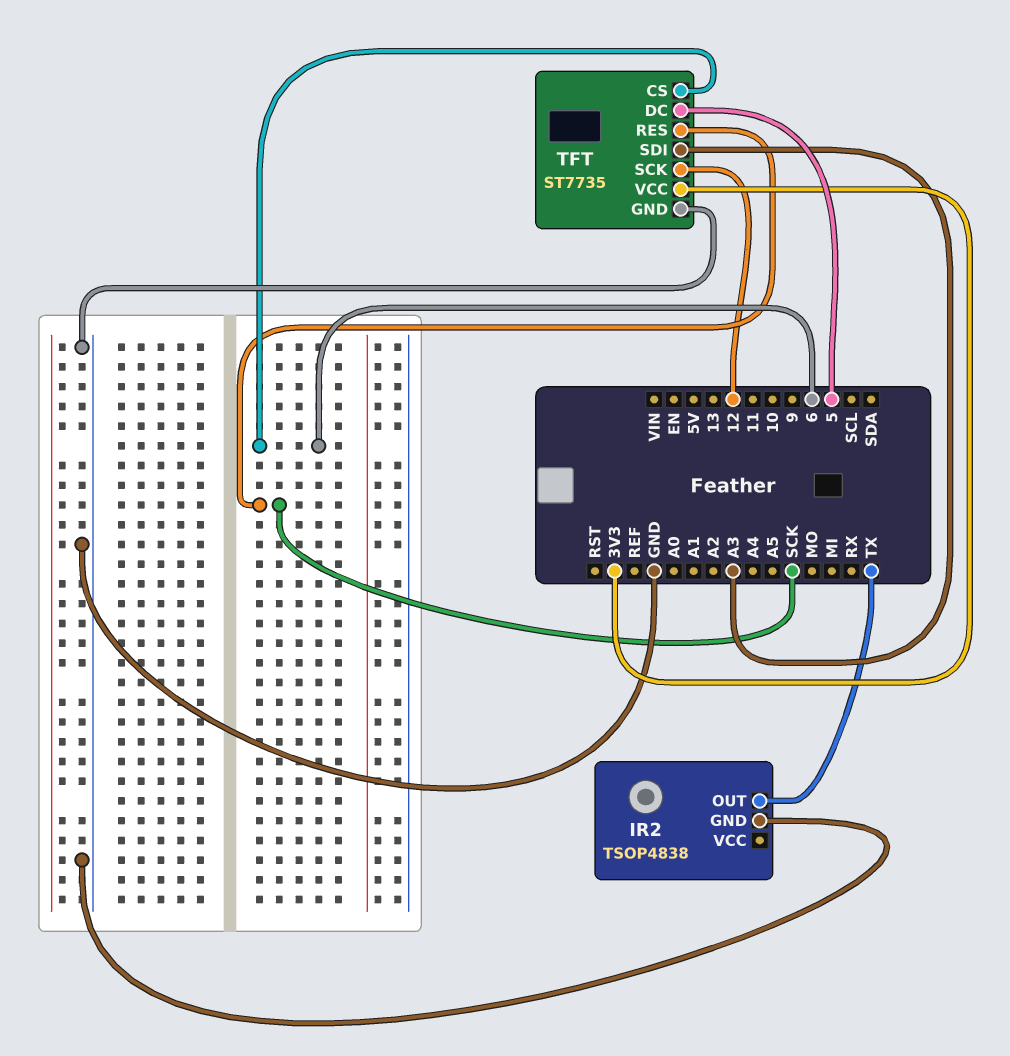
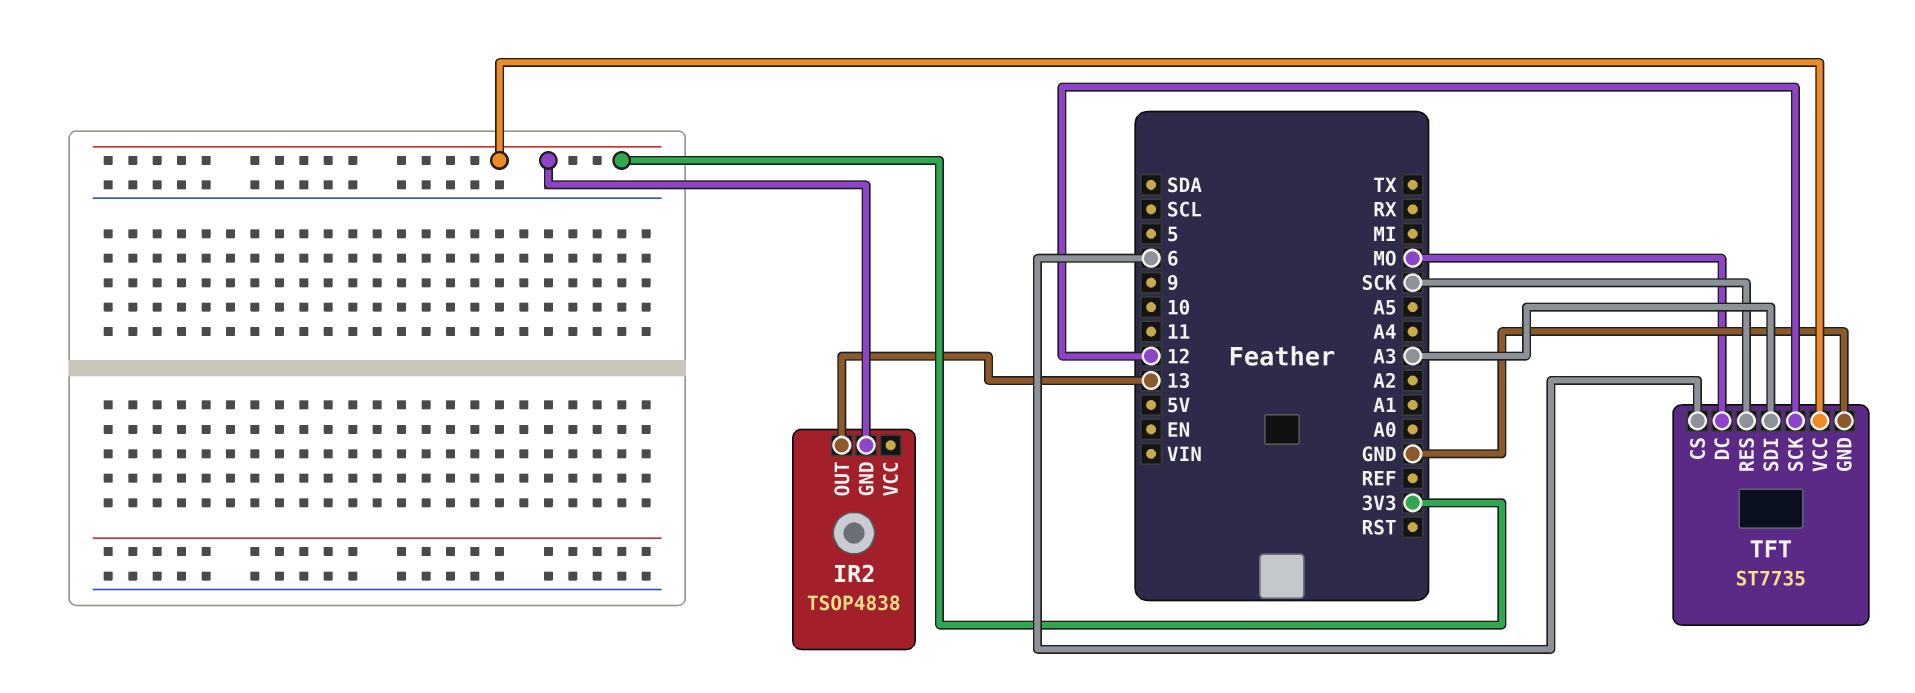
IR2 pin GND: GND -> 3V3
IR2 pin OUT: TX -> 13
TFT pin DC: 5 -> MO

